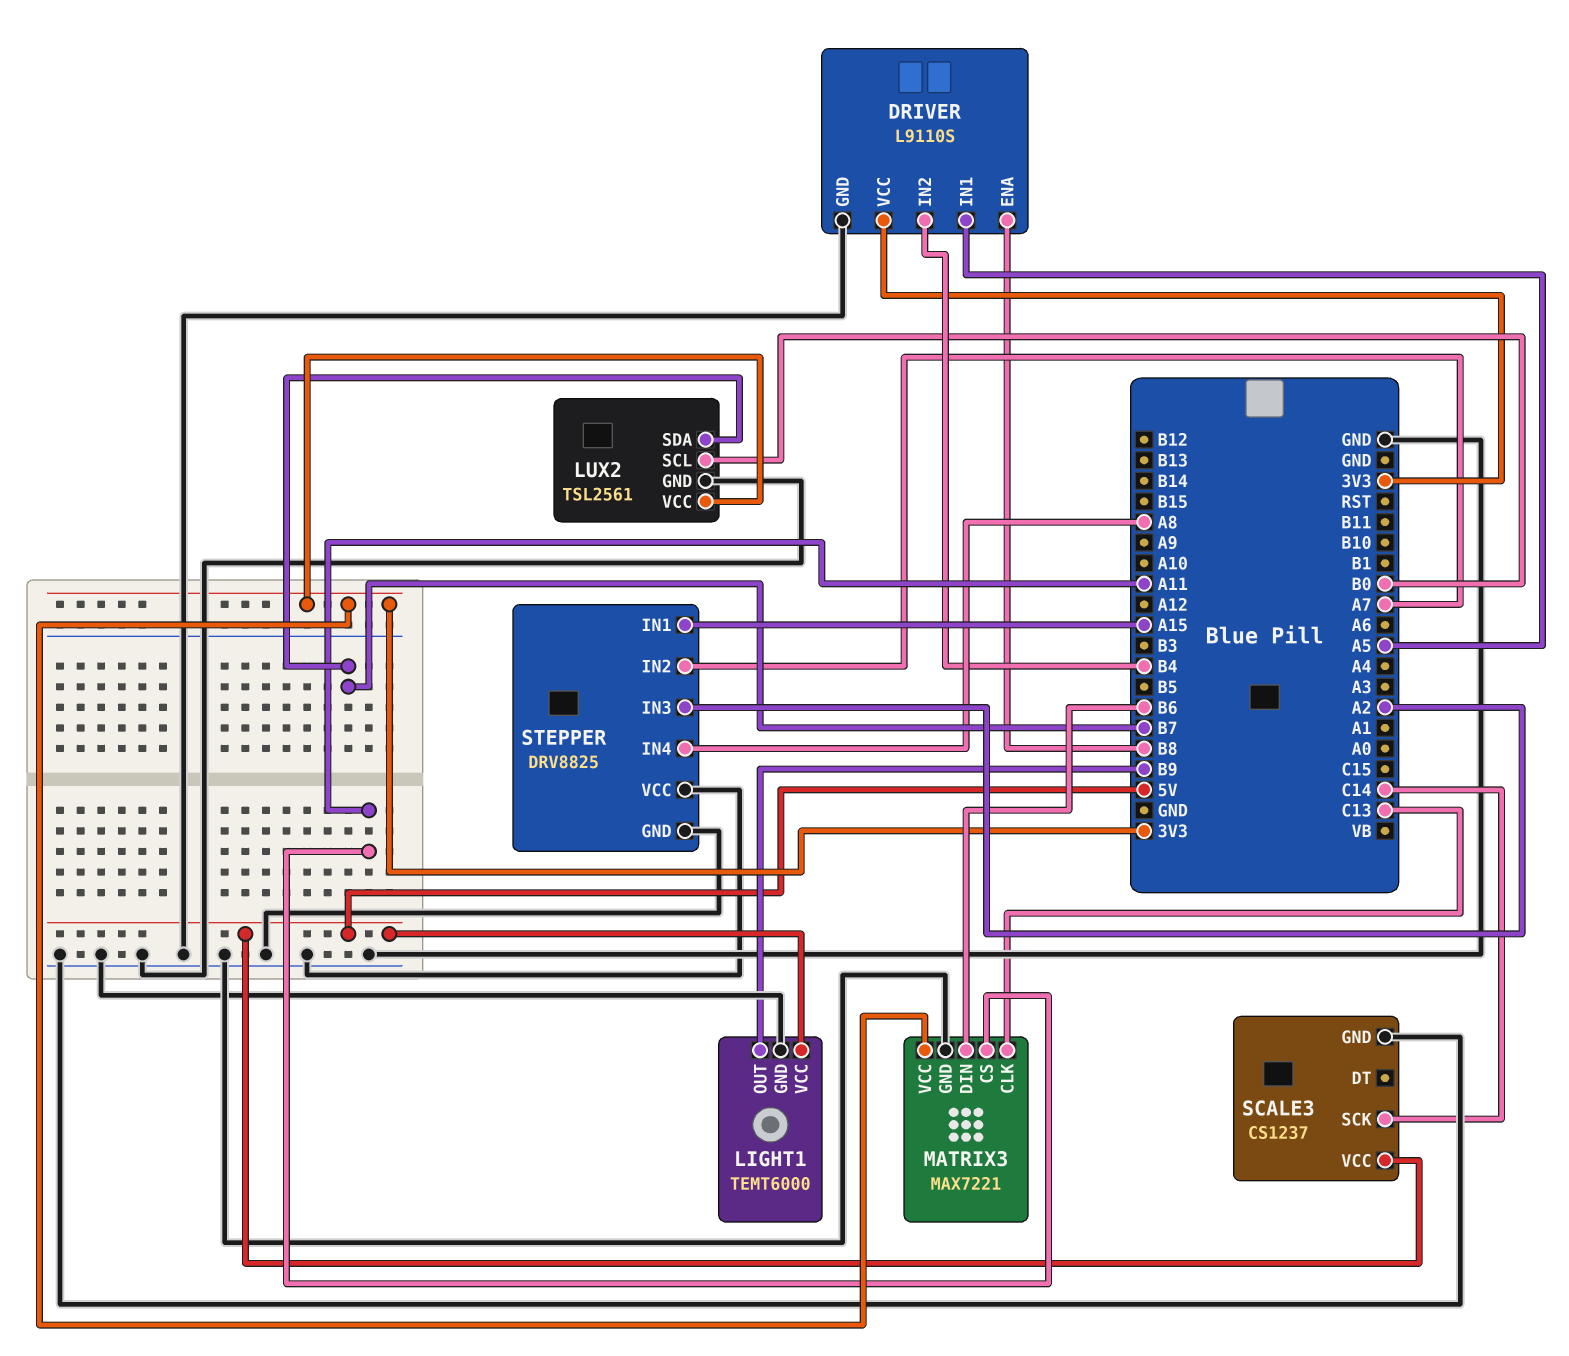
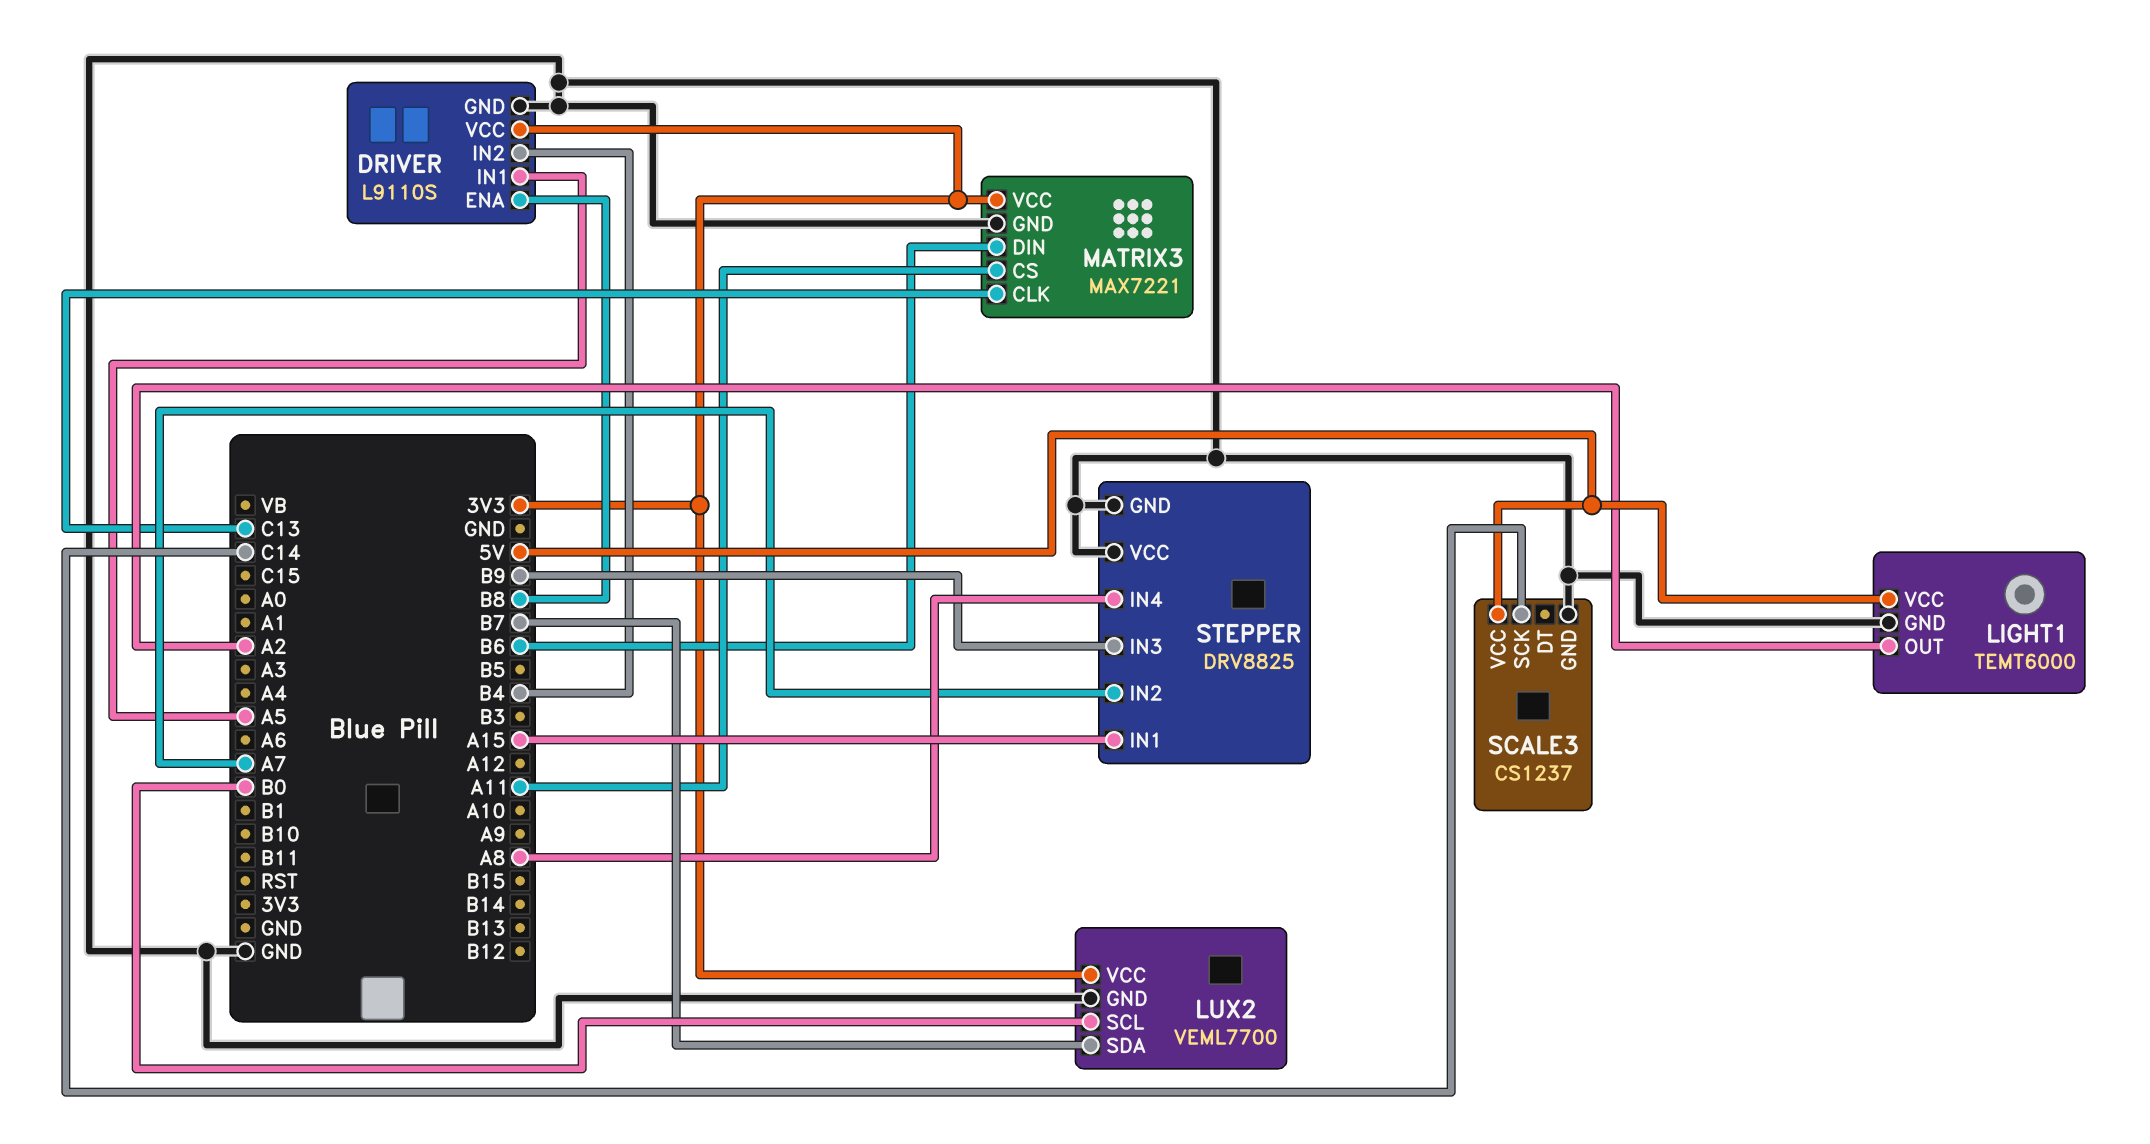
LIGHT1 pin OUT: B9 -> A2
LUX2: TSL2561 -> VEML7700
STEPPER pin IN3: A2 -> B9

